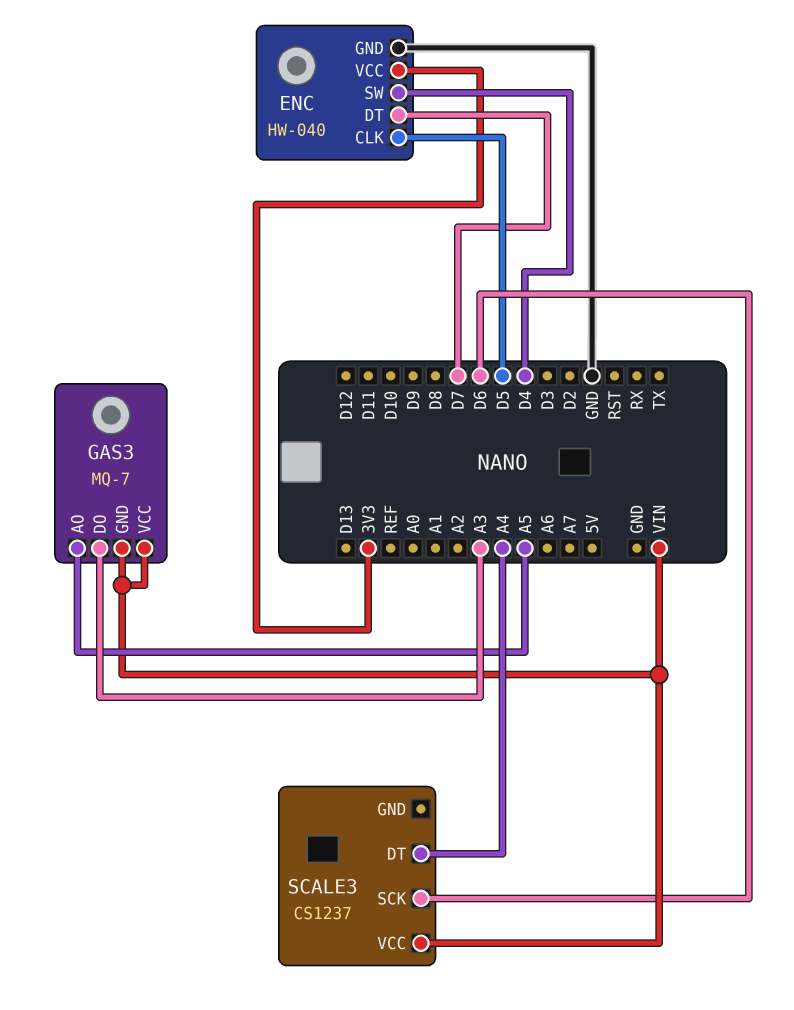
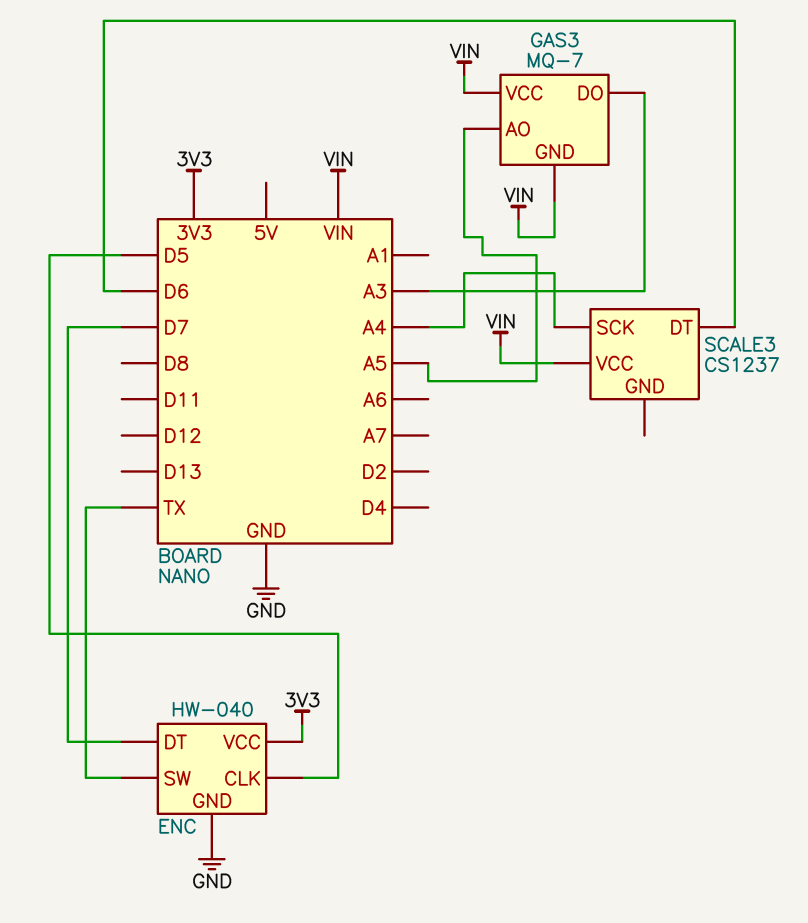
ENC pin SW: D4 -> TX
SCALE3 pin DT: A4 -> D6
SCALE3 pin SCK: D6 -> A4

